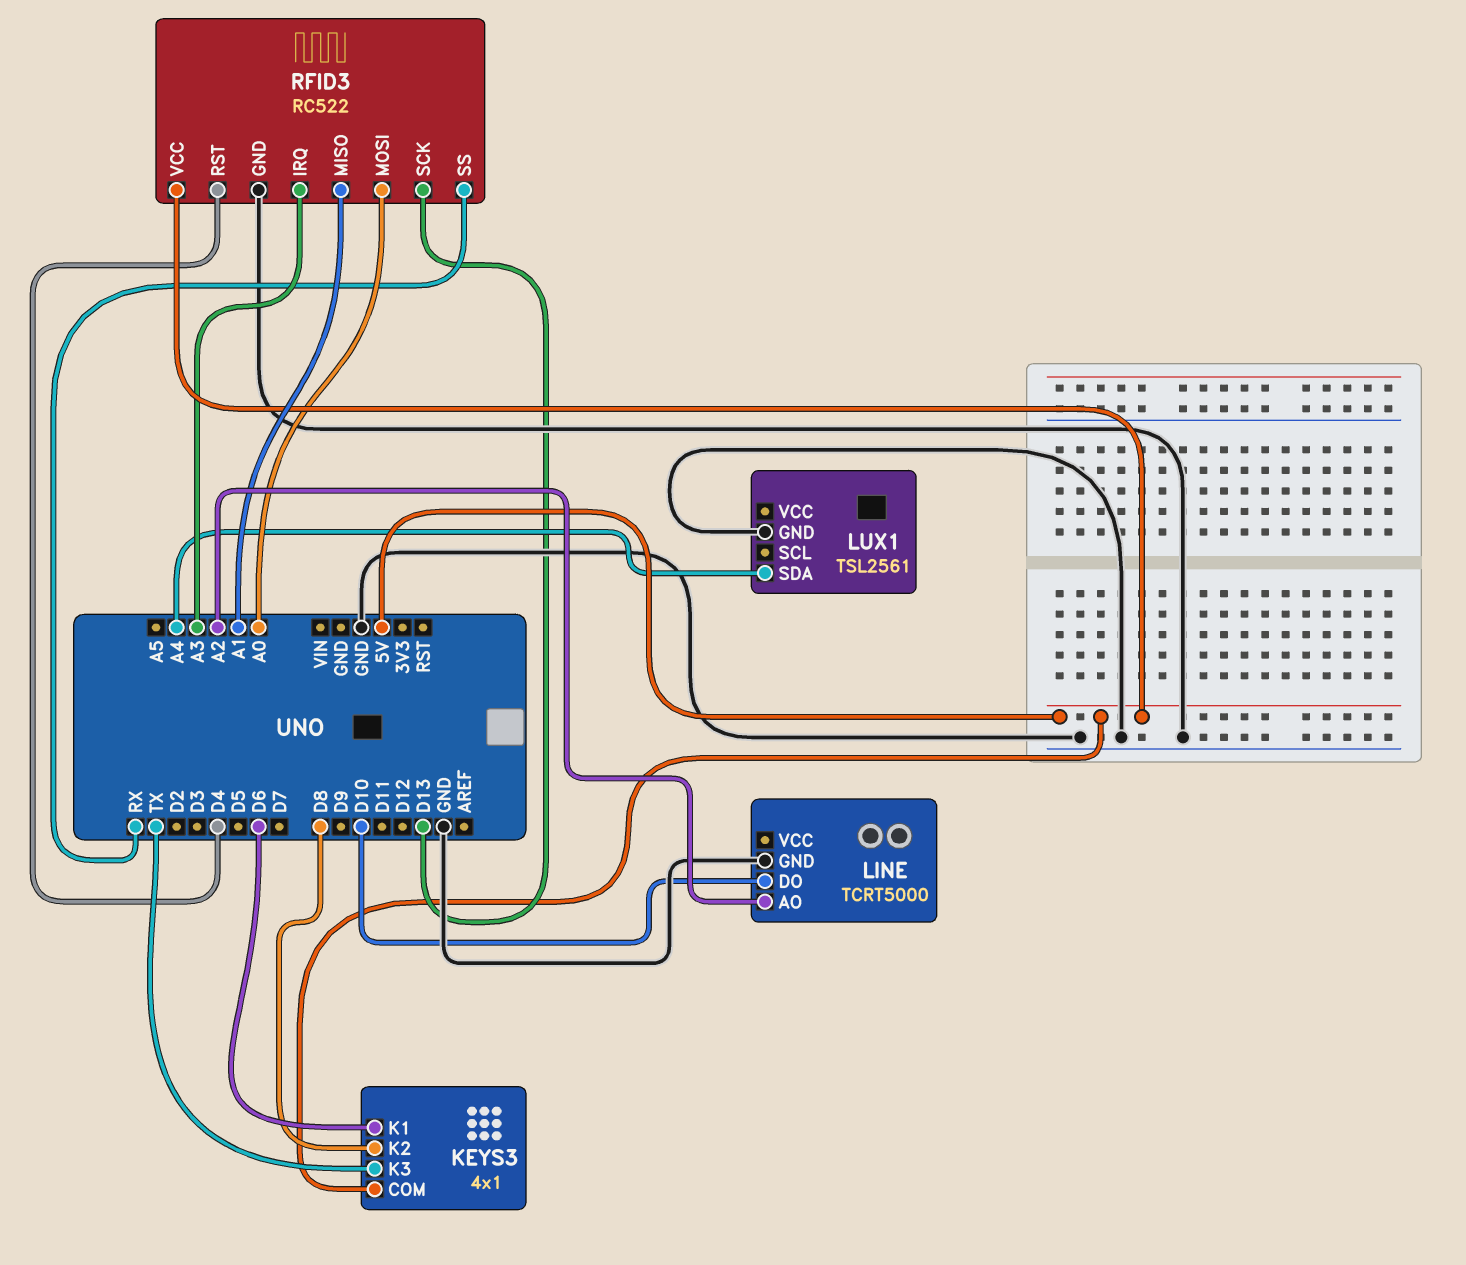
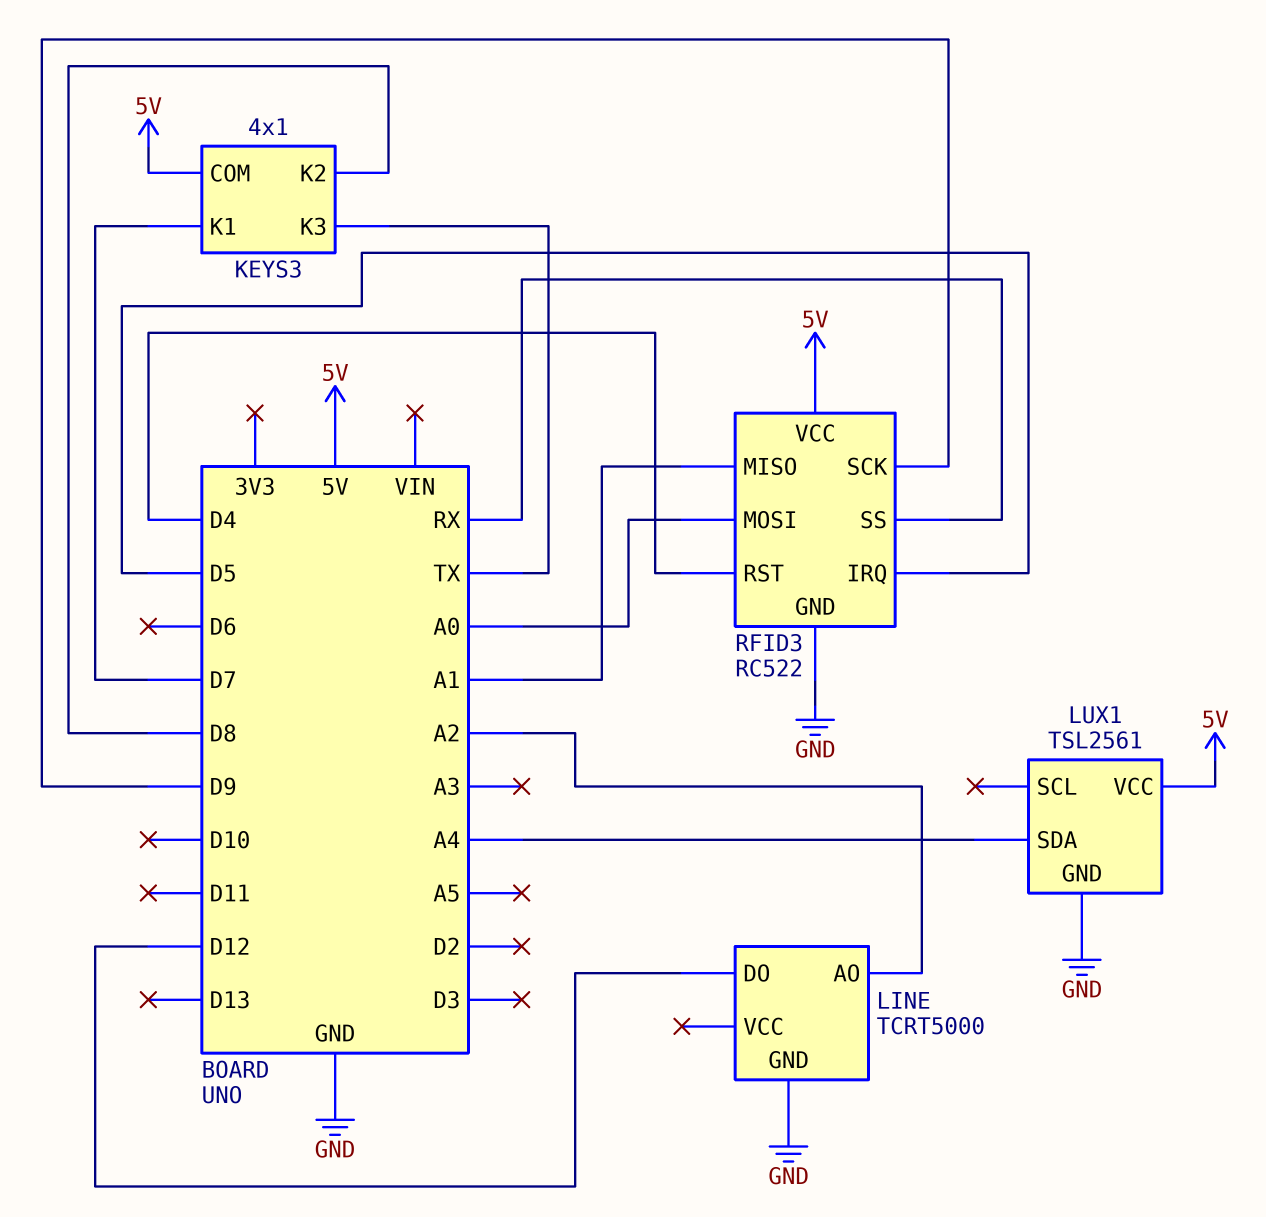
KEYS3 pin K1: D6 -> D7
LINE pin DO: D10 -> D12
LUX1 pin VCC: none -> 5V
RFID3 pin IRQ: A3 -> D5
RFID3 pin SCK: D13 -> D9

